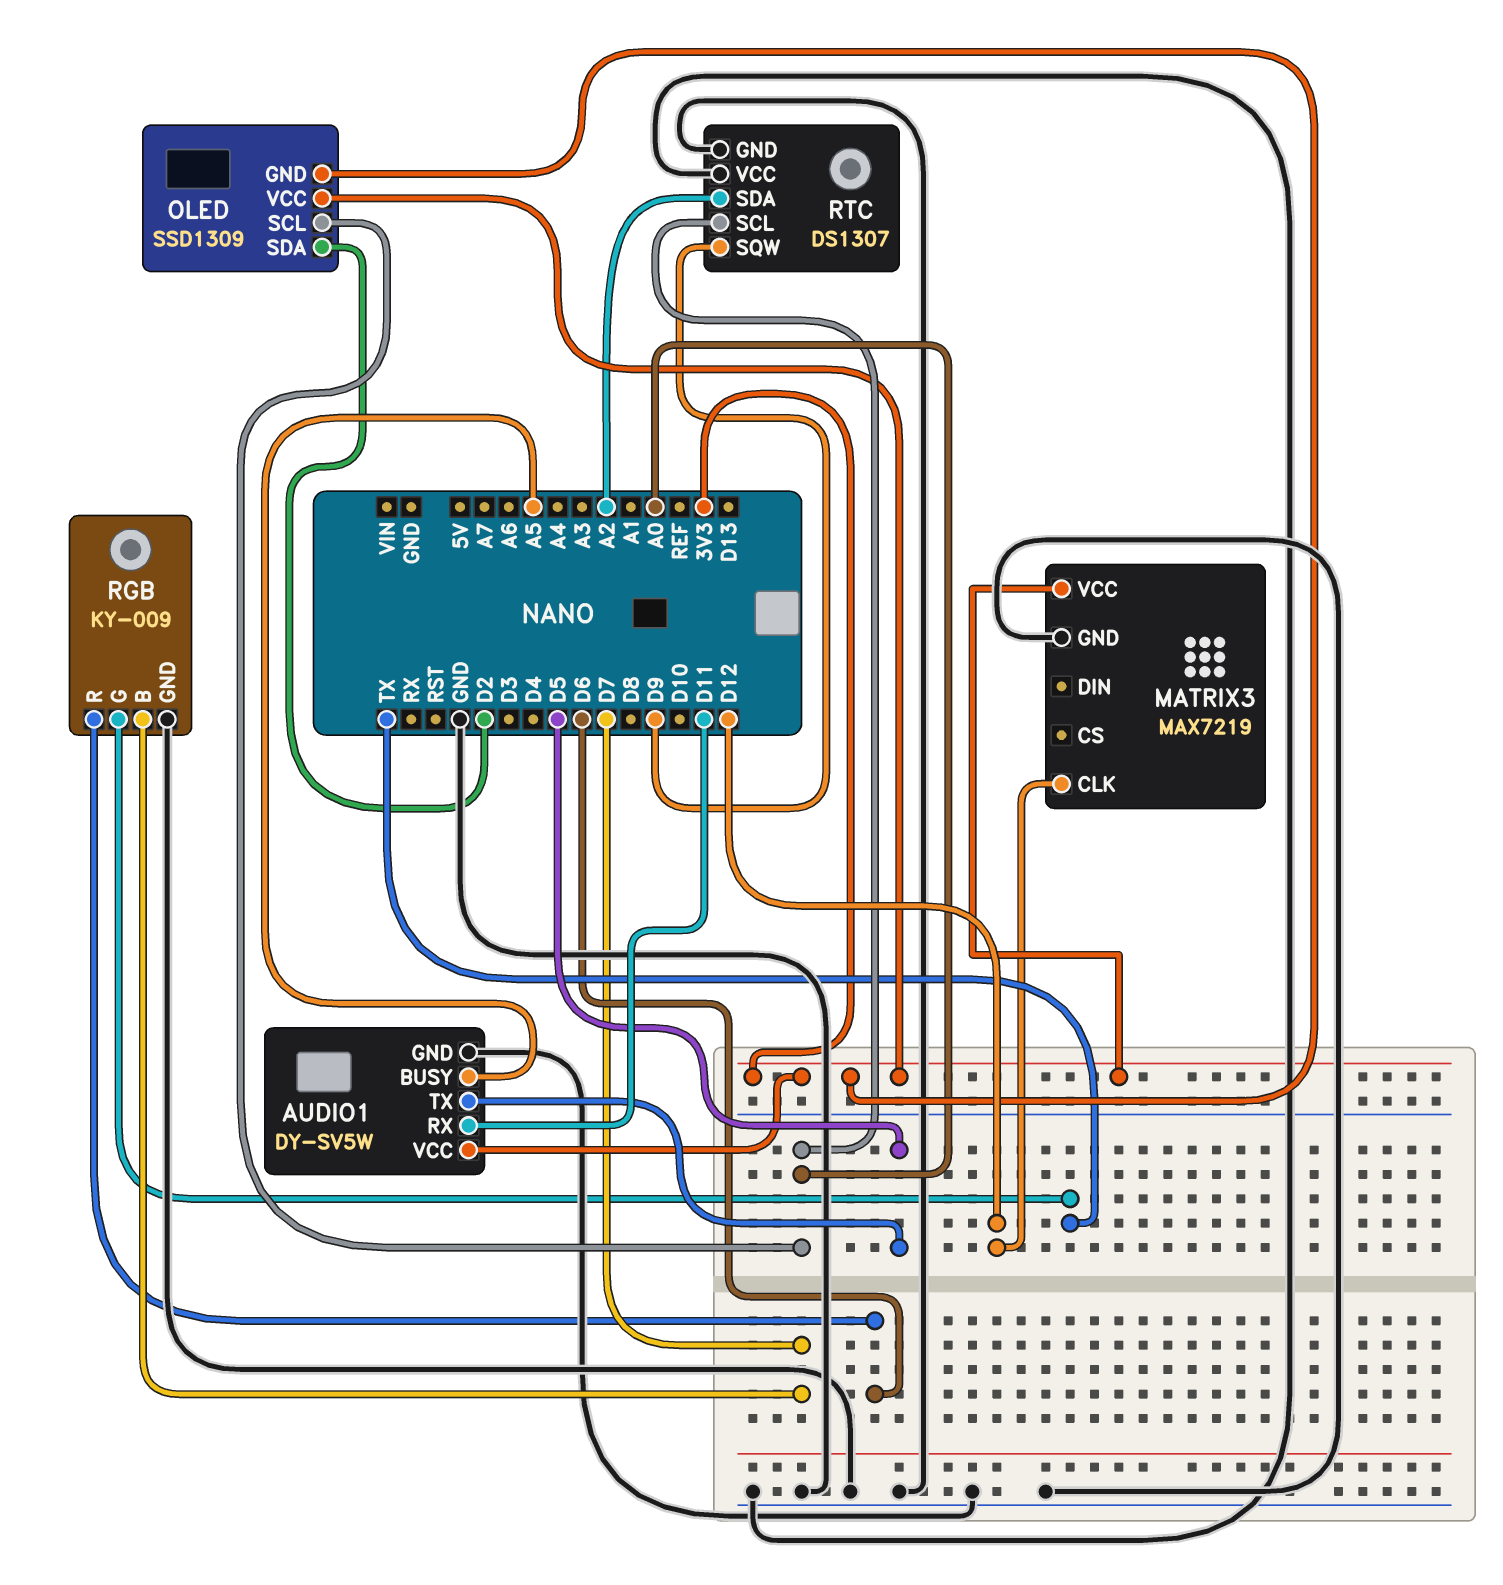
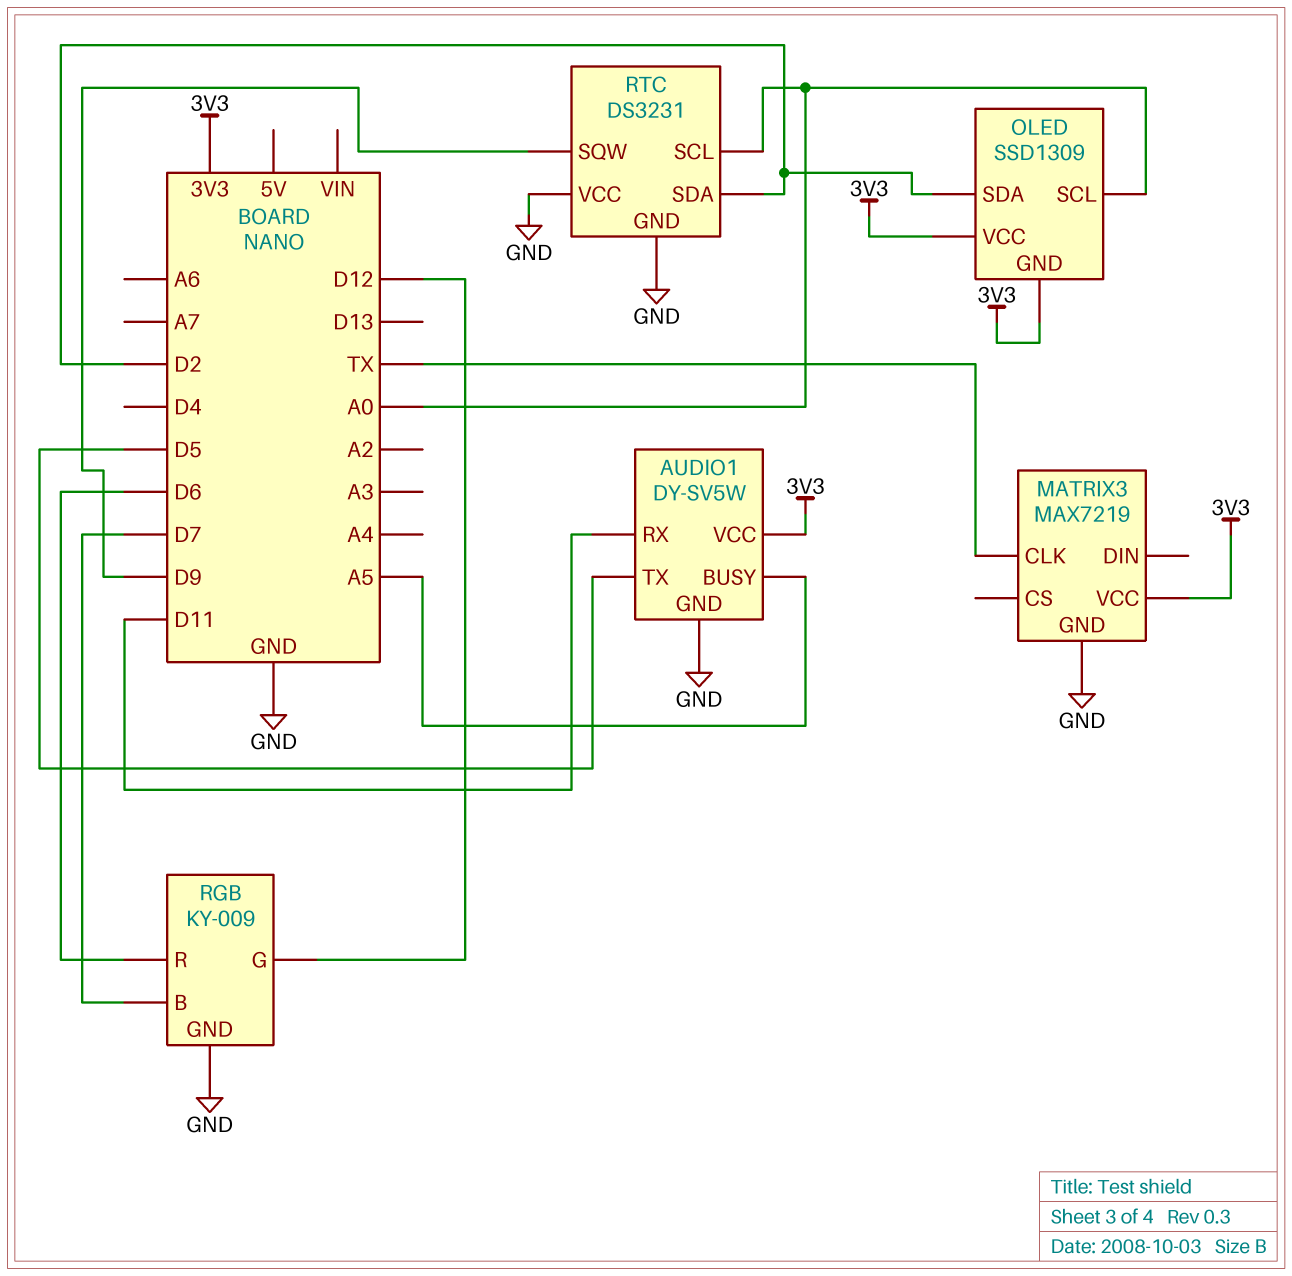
MATRIX3 pin CLK: D12 -> TX
RGB pin G: TX -> D12
RTC: DS1307 -> DS3231
RTC pin SDA: A2 -> D2

